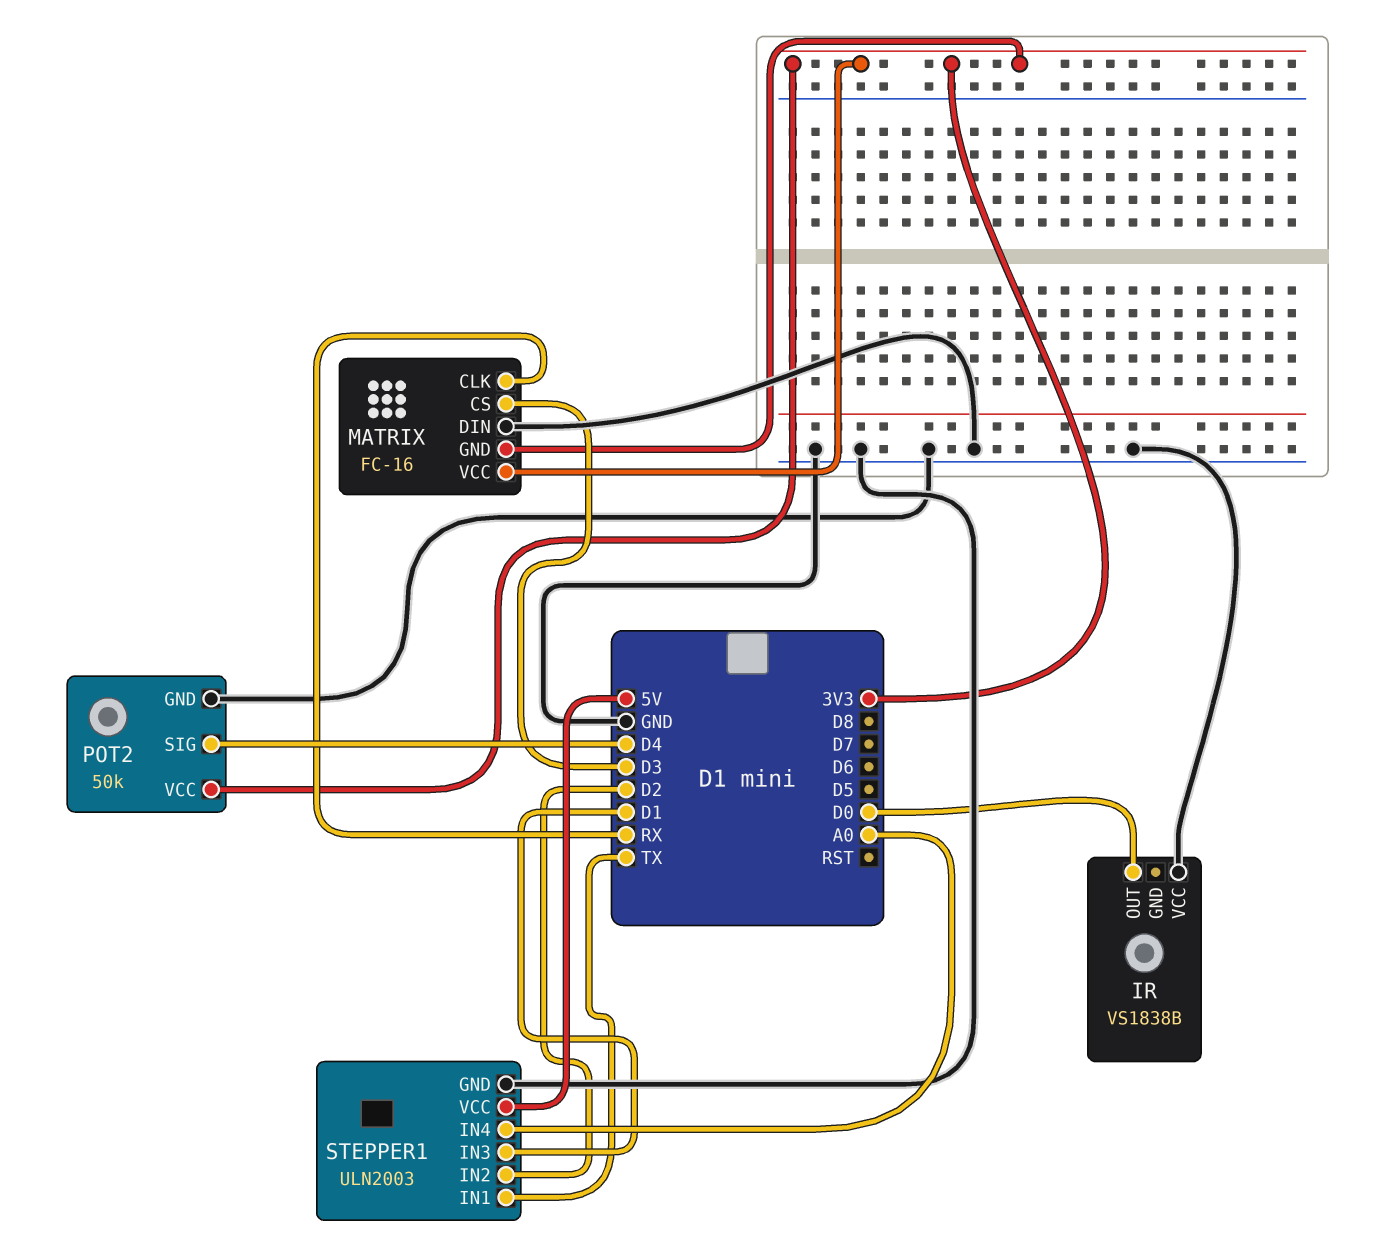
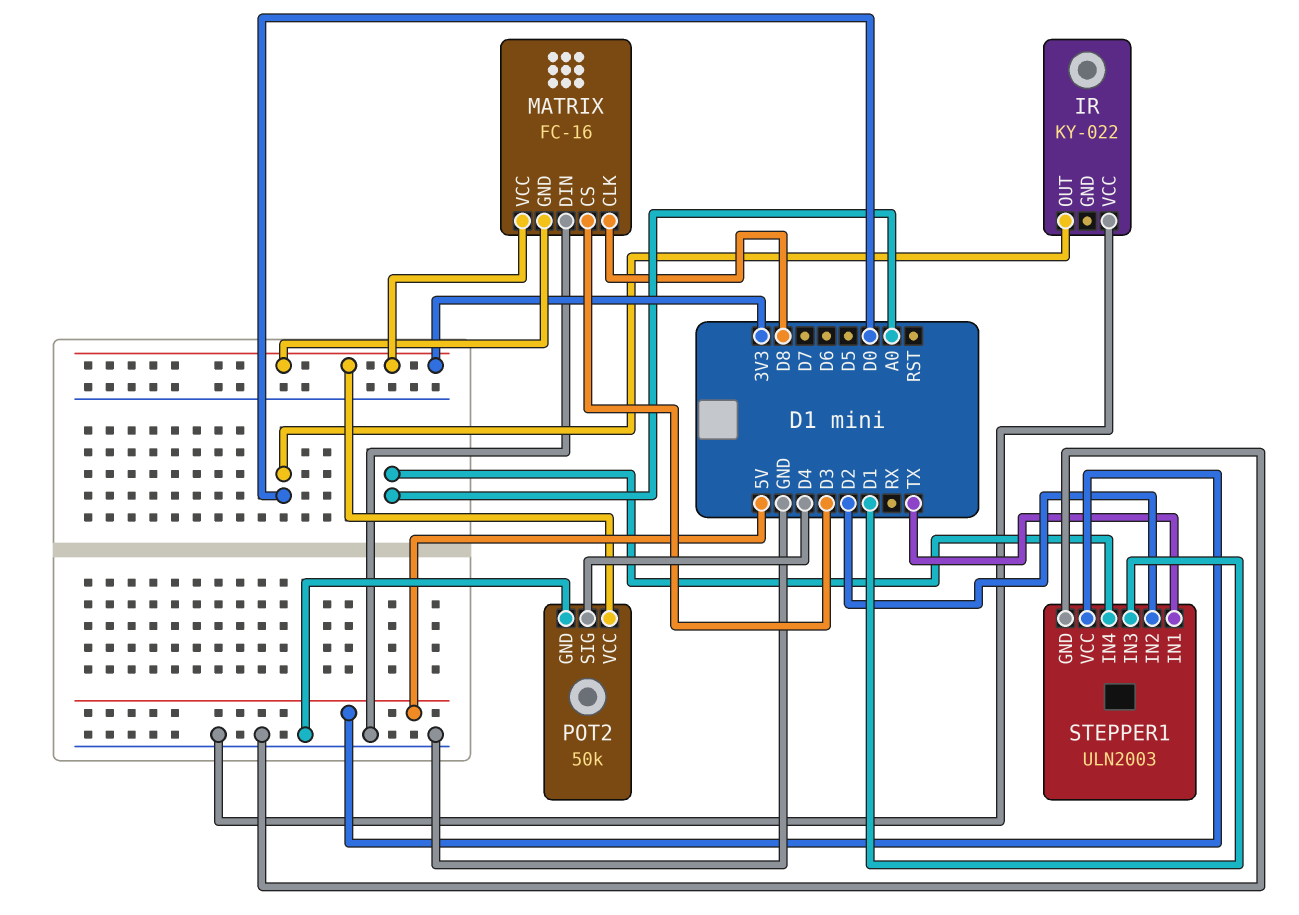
IR: VS1838B -> KY-022
MATRIX pin CLK: RX -> D8

